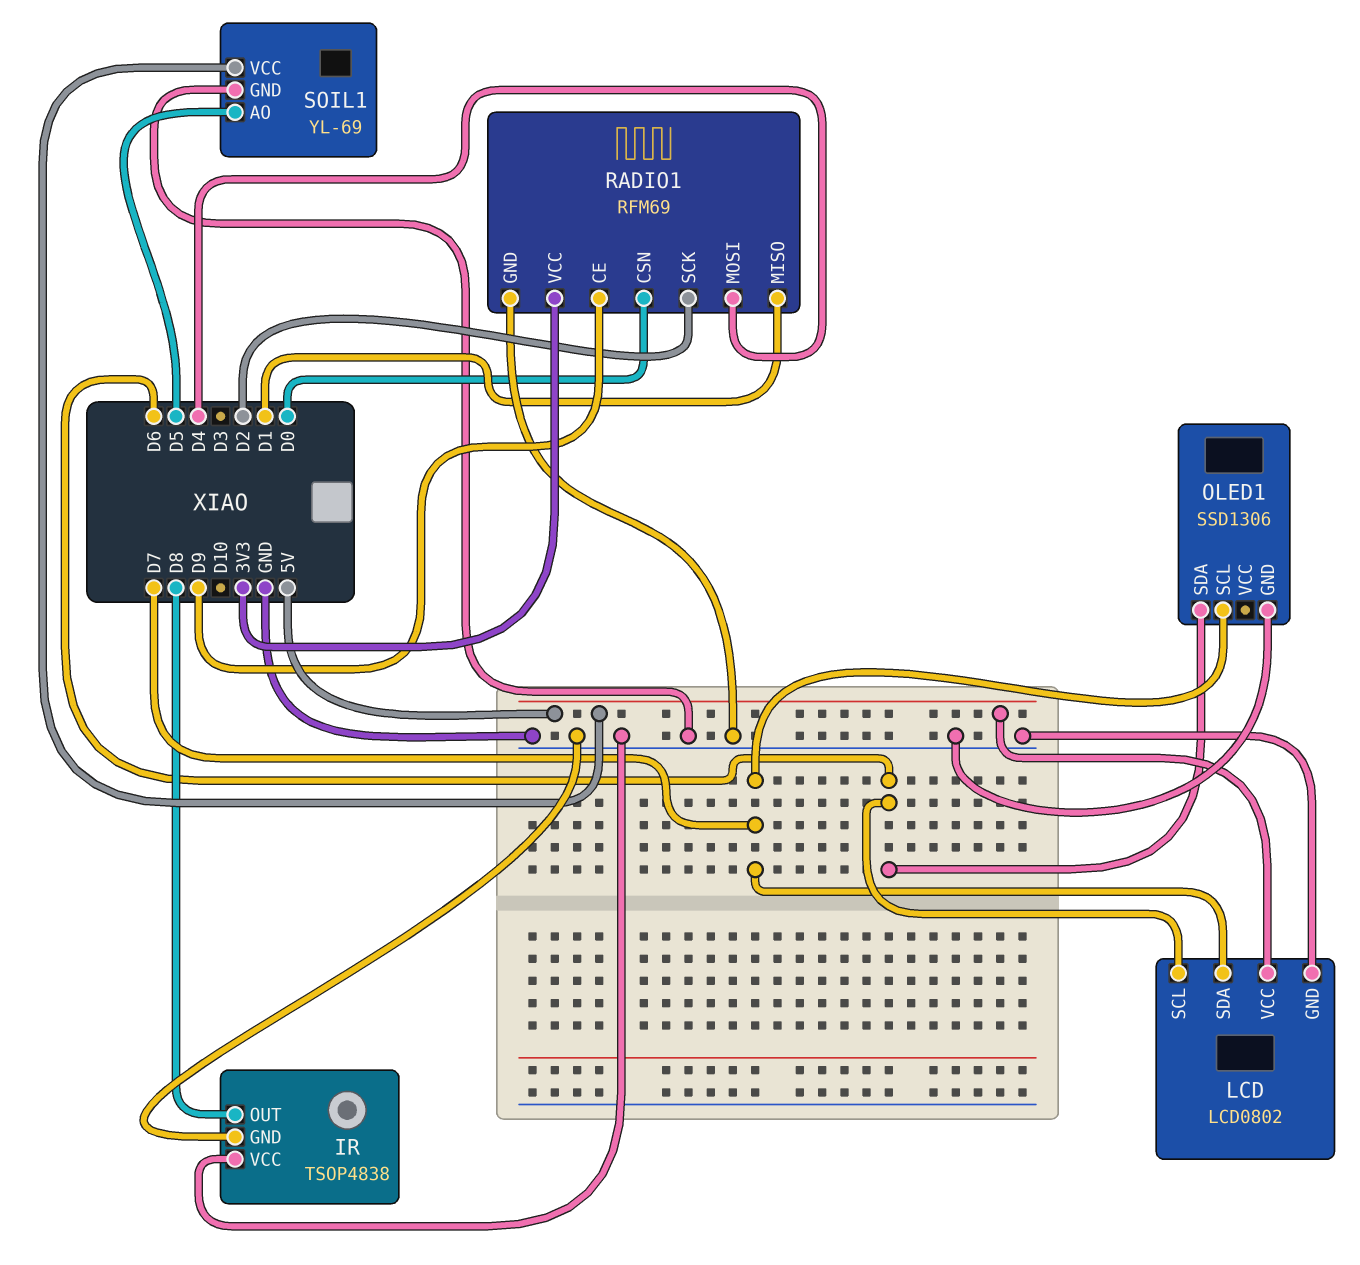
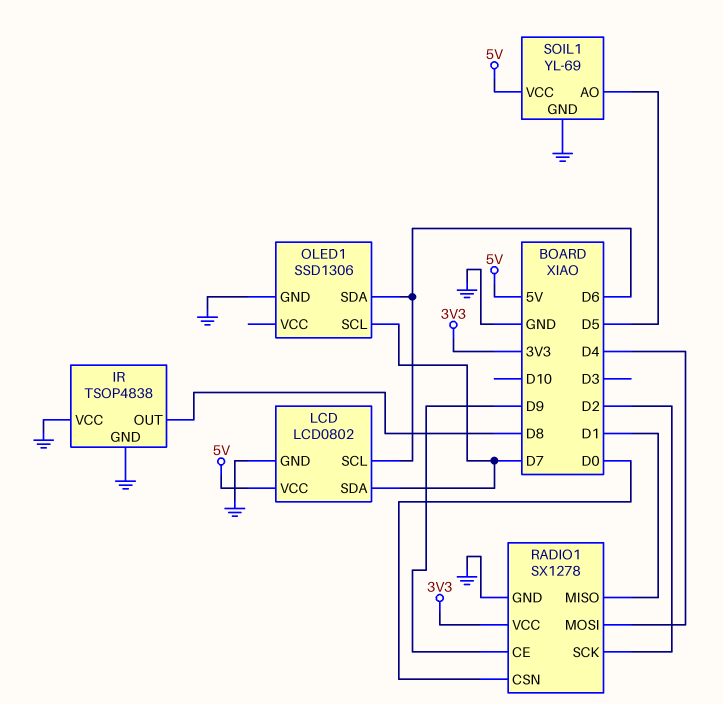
RADIO1: RFM69 -> SX1278

